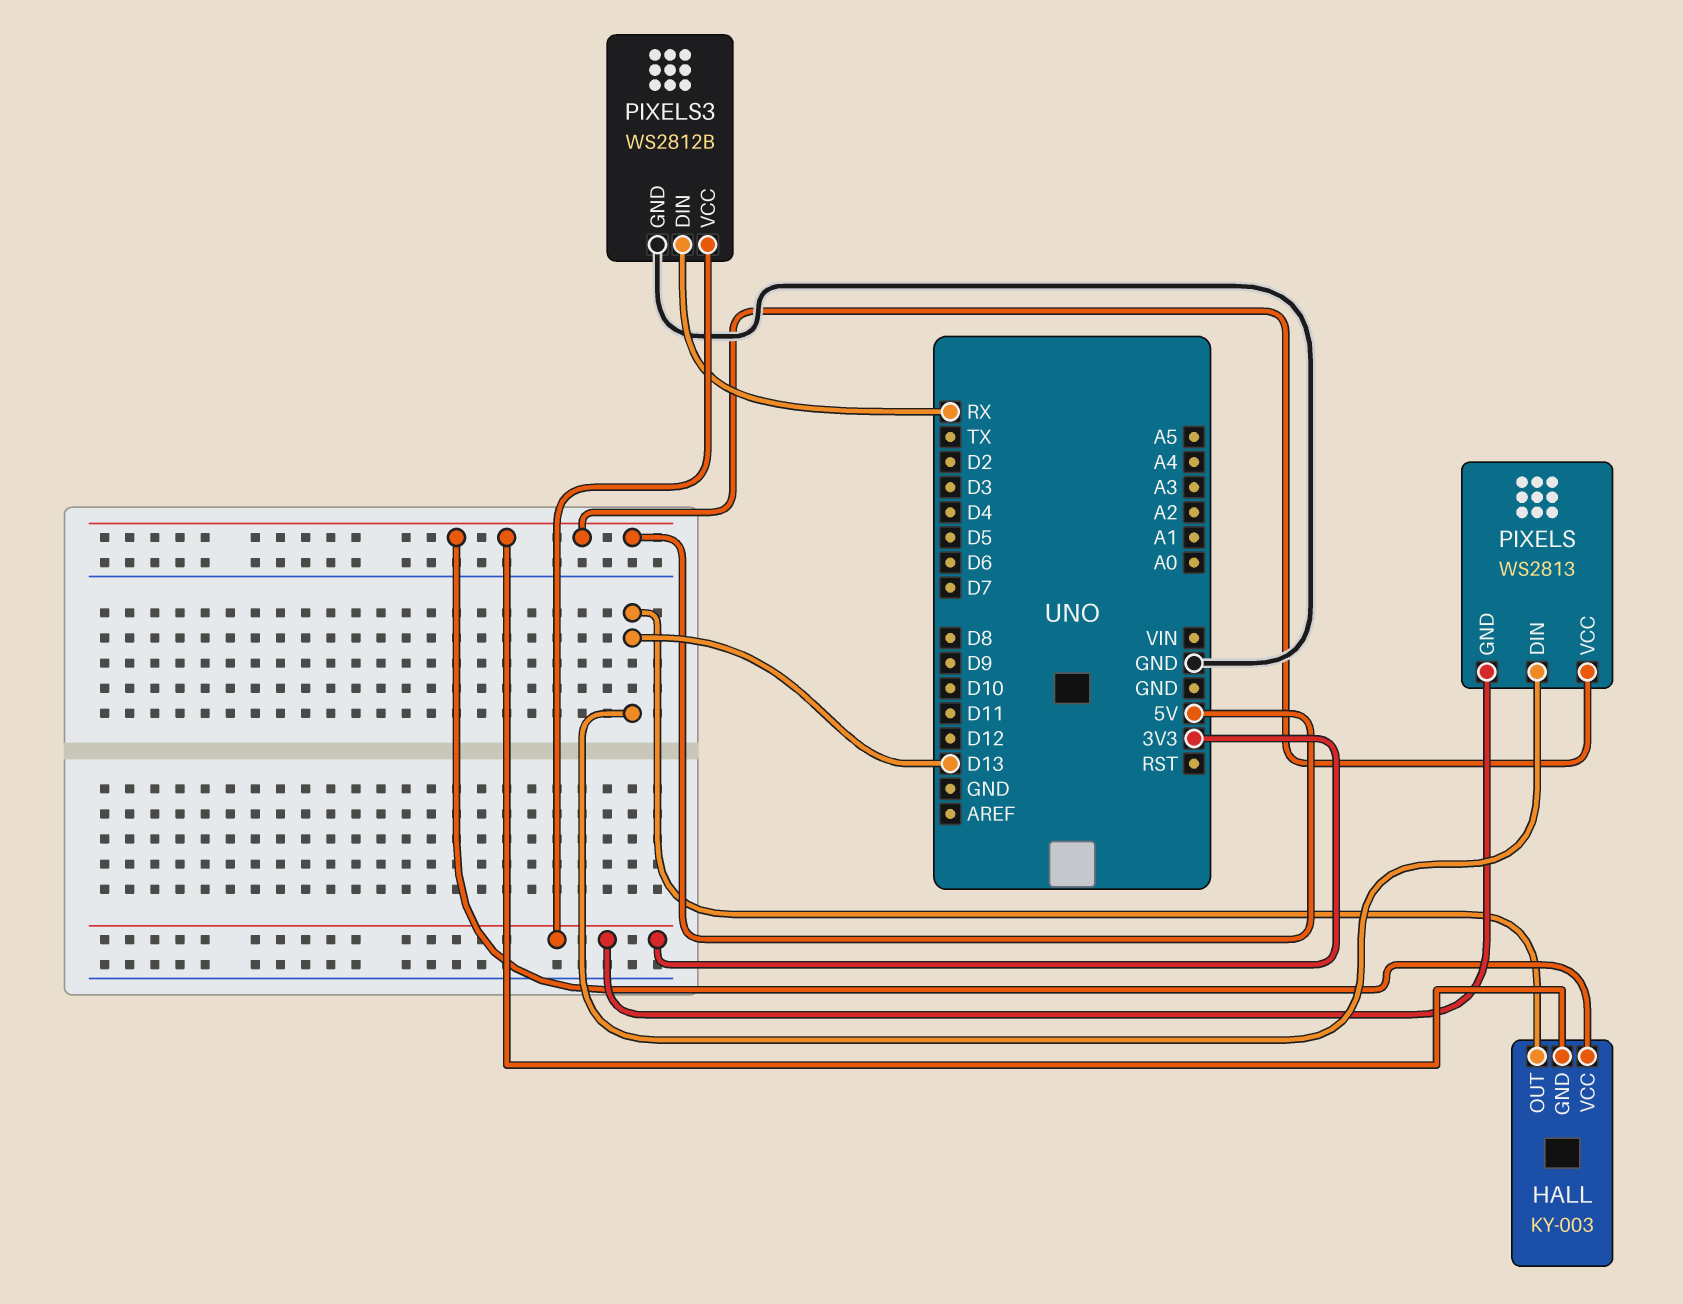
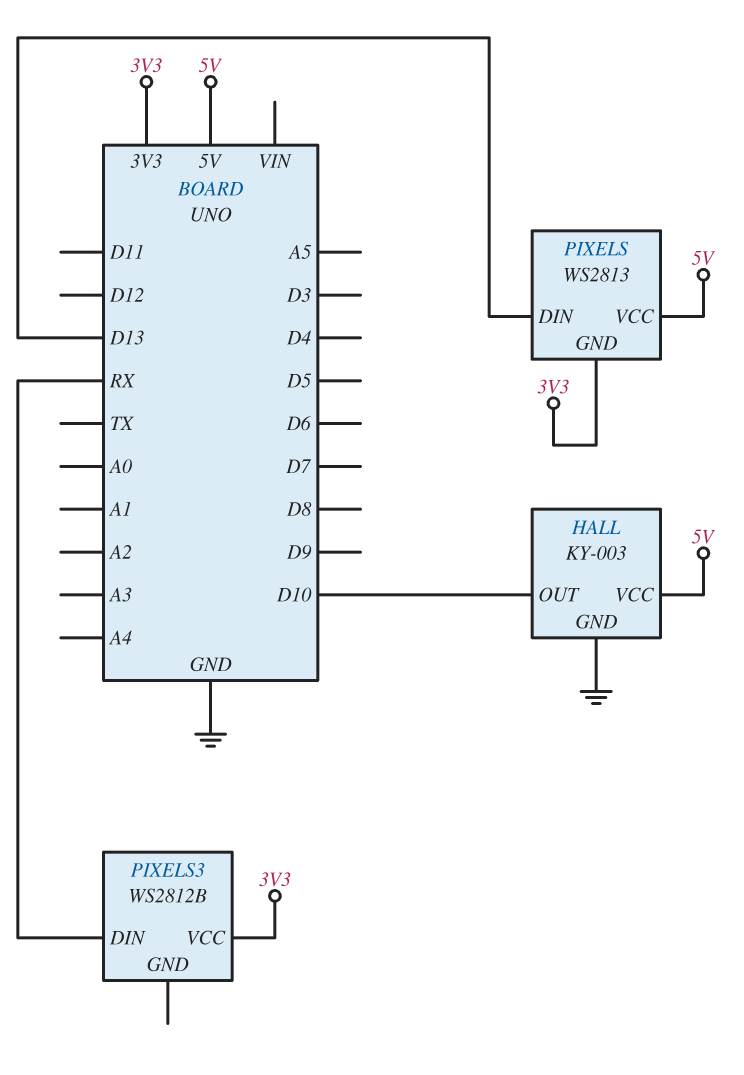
HALL pin GND: 5V -> GND
HALL pin OUT: D13 -> D10
PIXELS3 pin GND: GND -> none

